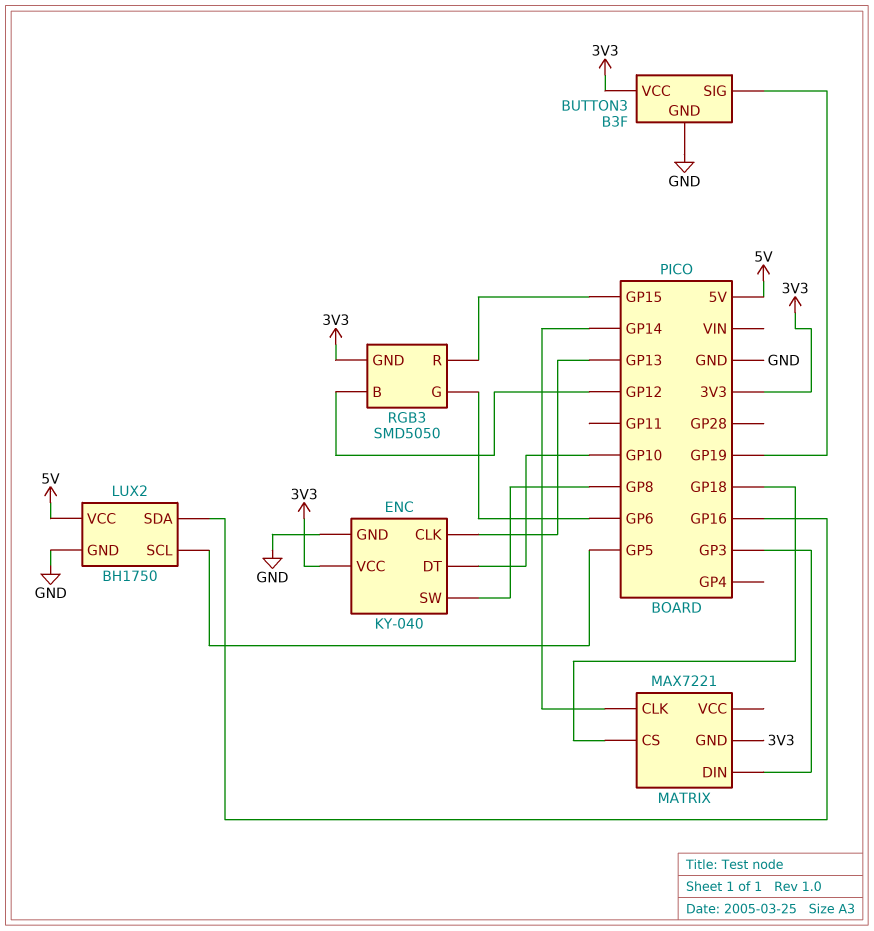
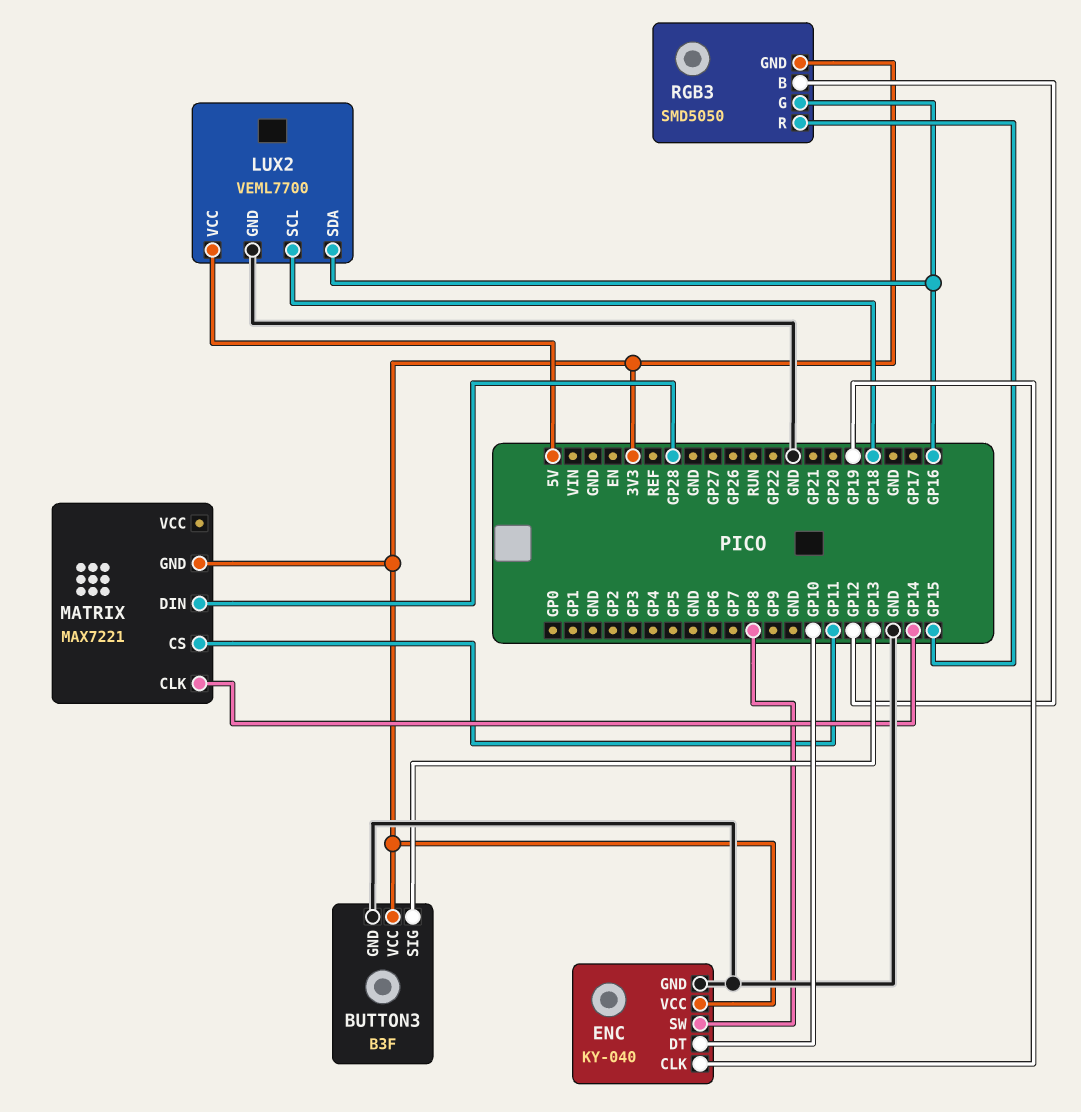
BUTTON3 pin SIG: GP19 -> GP13
ENC pin CLK: GP13 -> GP19
LUX2: BH1750 -> VEML7700
LUX2 pin SCL: GP5 -> GP18
MATRIX pin CS: GP18 -> GP11
MATRIX pin DIN: GP3 -> GP28
RGB3 pin G: GP6 -> GP16

